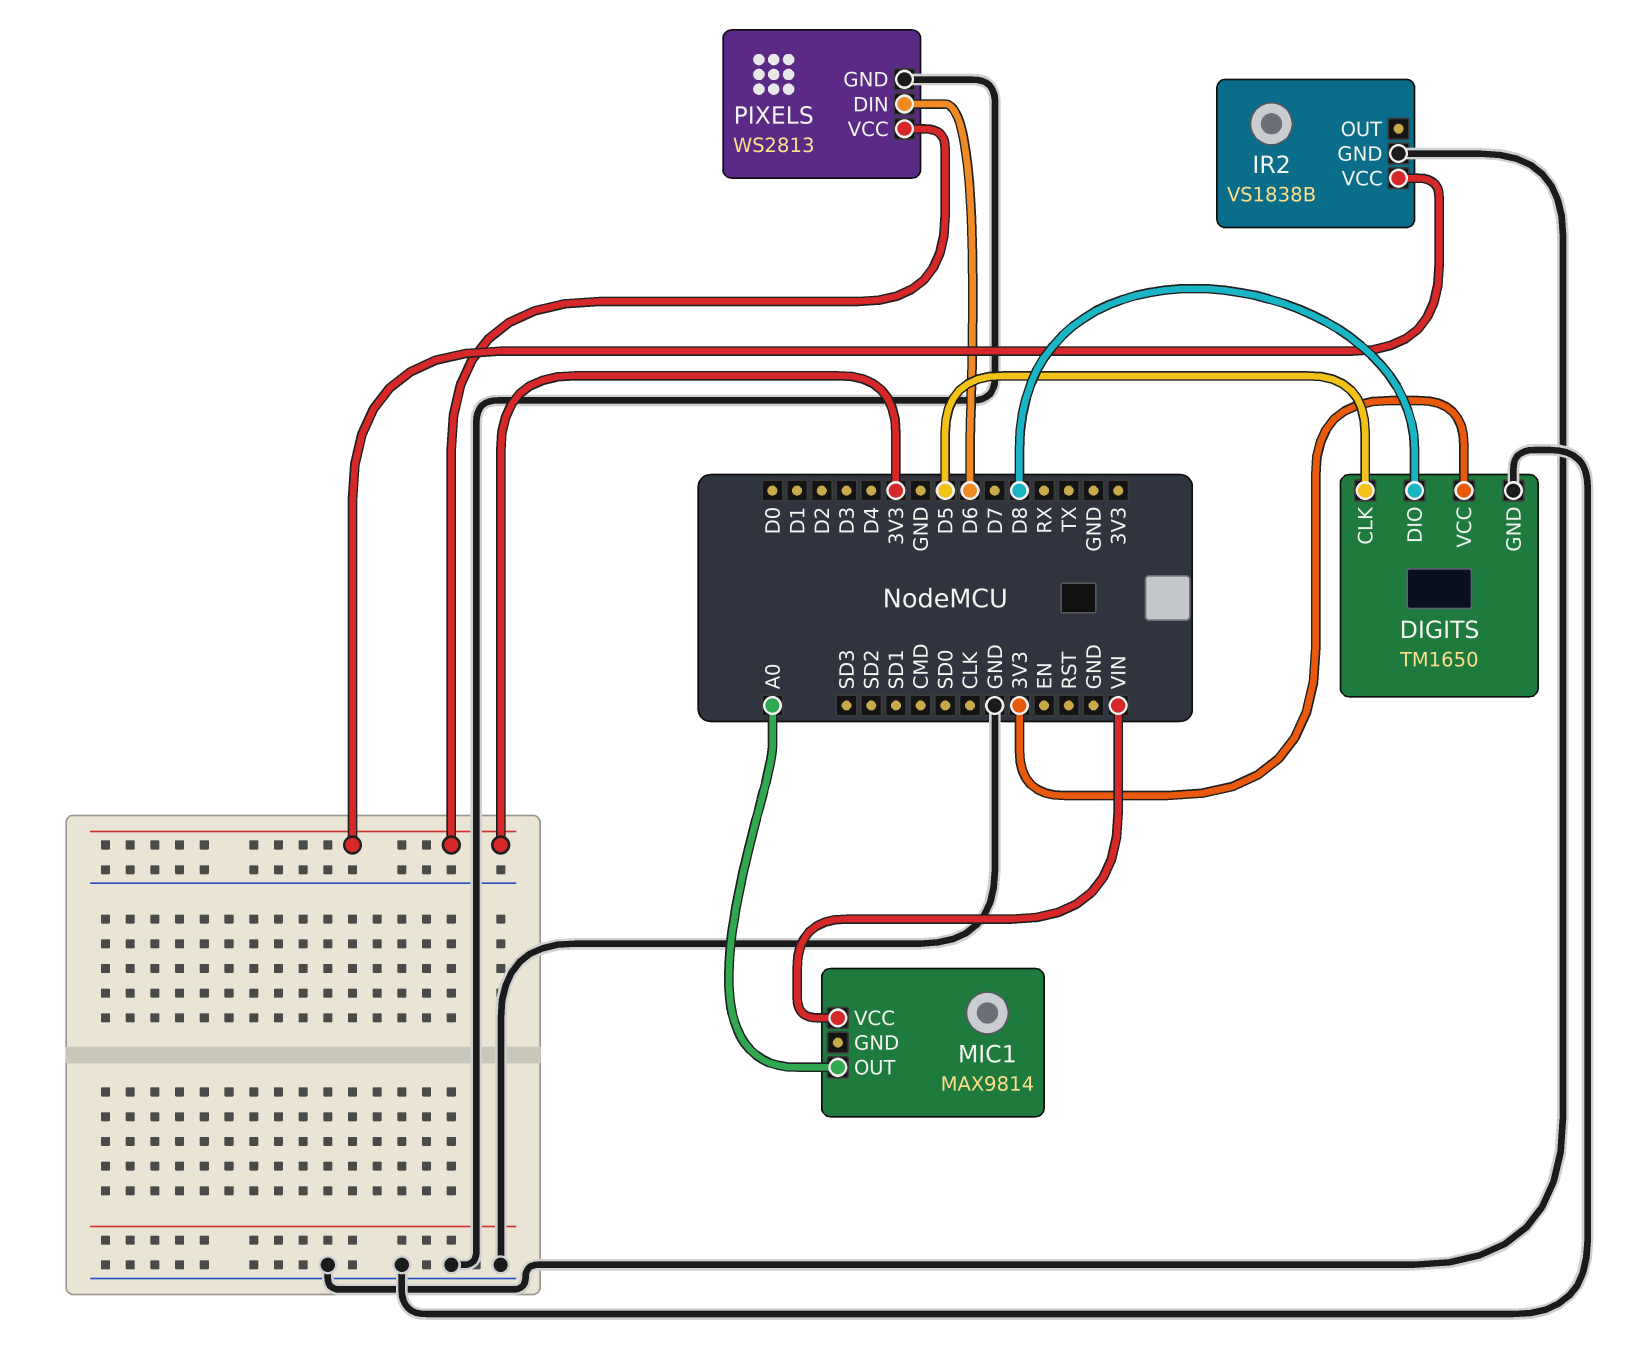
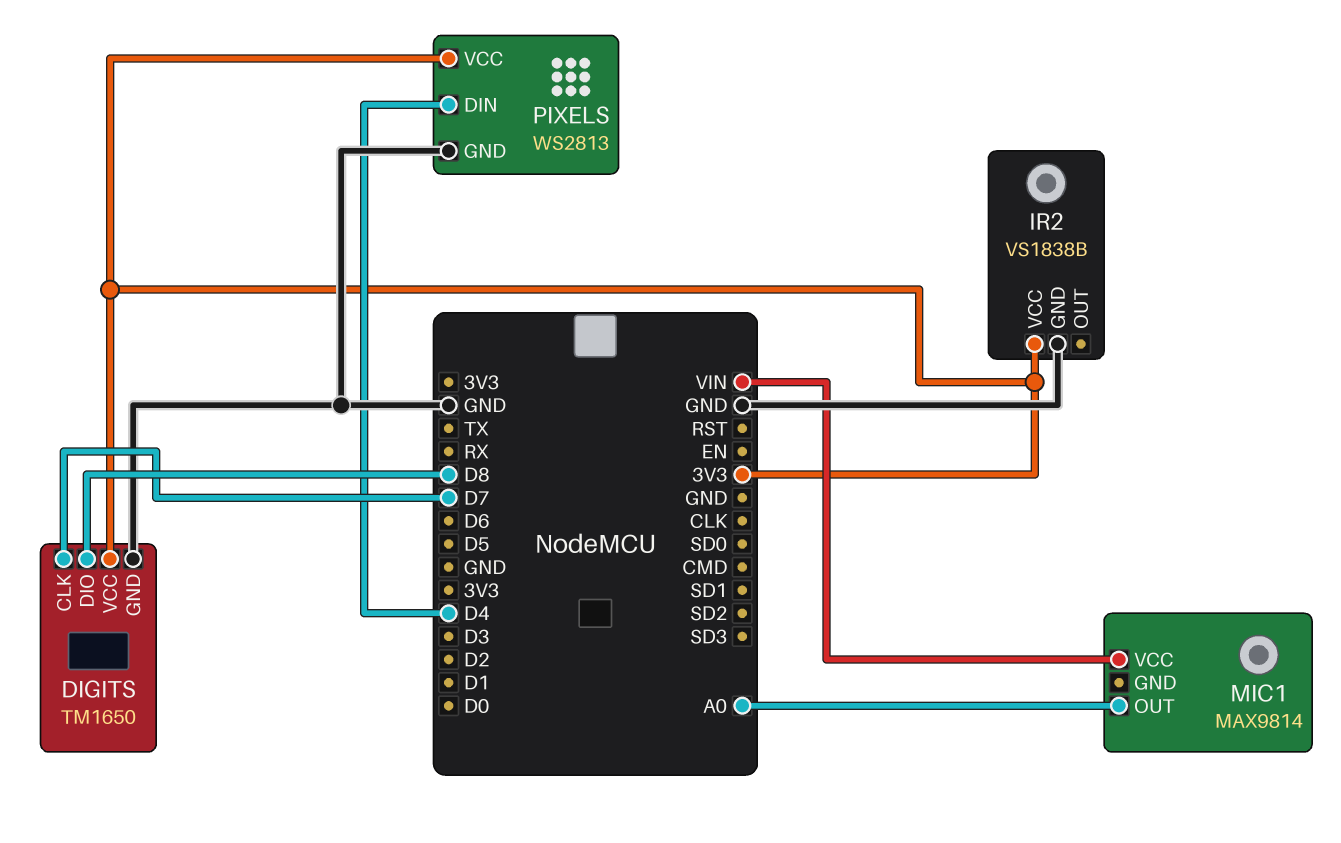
DIGITS pin CLK: D5 -> D7
PIXELS pin DIN: D6 -> D4

